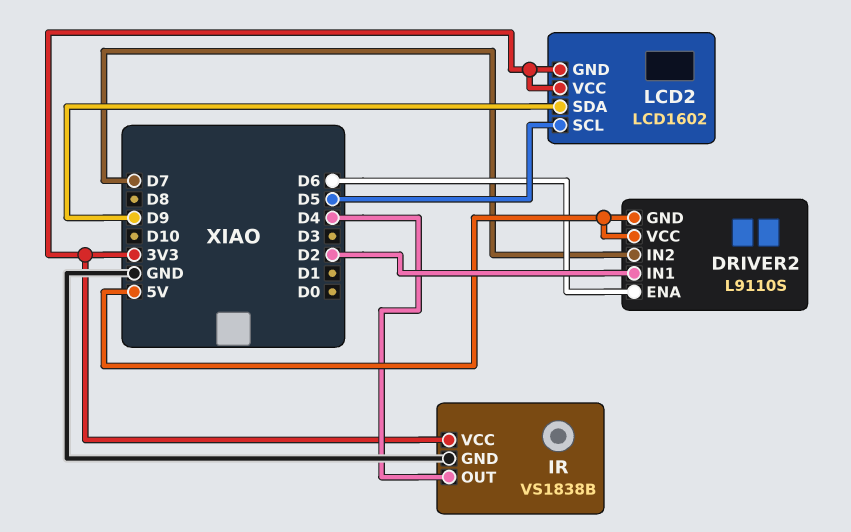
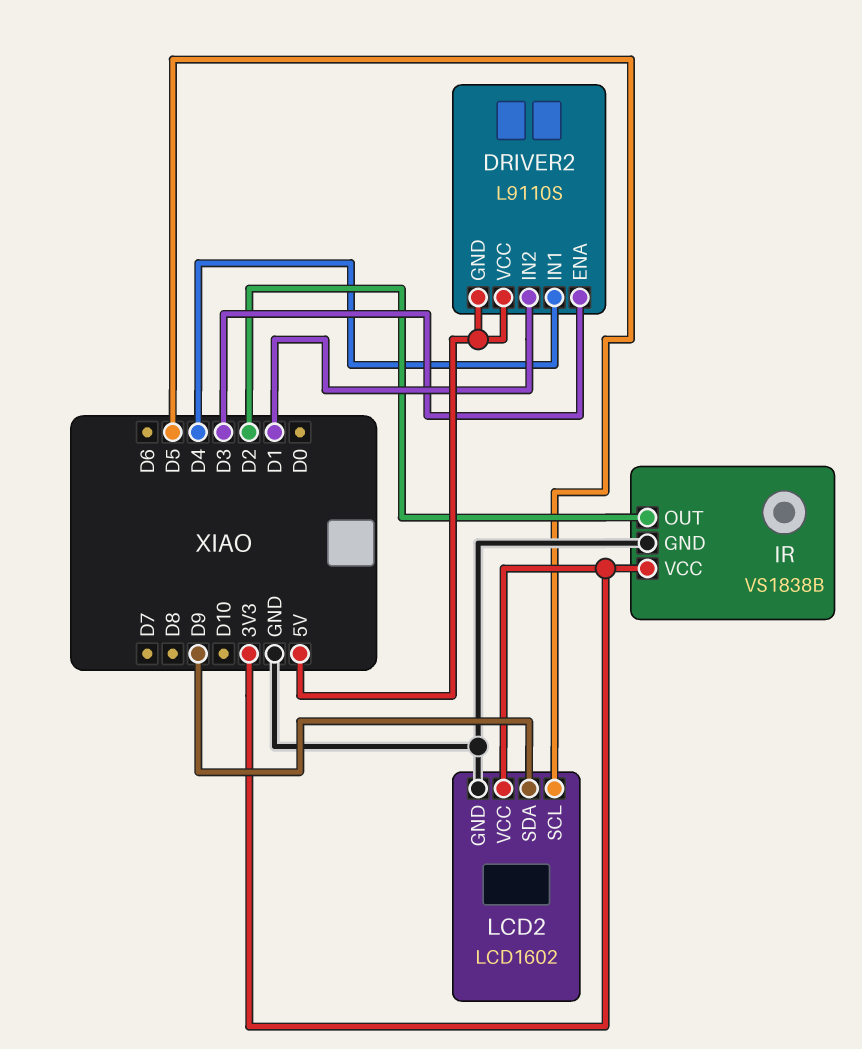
DRIVER2 pin ENA: D6 -> D3
DRIVER2 pin IN1: D2 -> D4
DRIVER2 pin IN2: D7 -> D1
IR pin OUT: D4 -> D2
LCD2 pin GND: 3V3 -> GND

